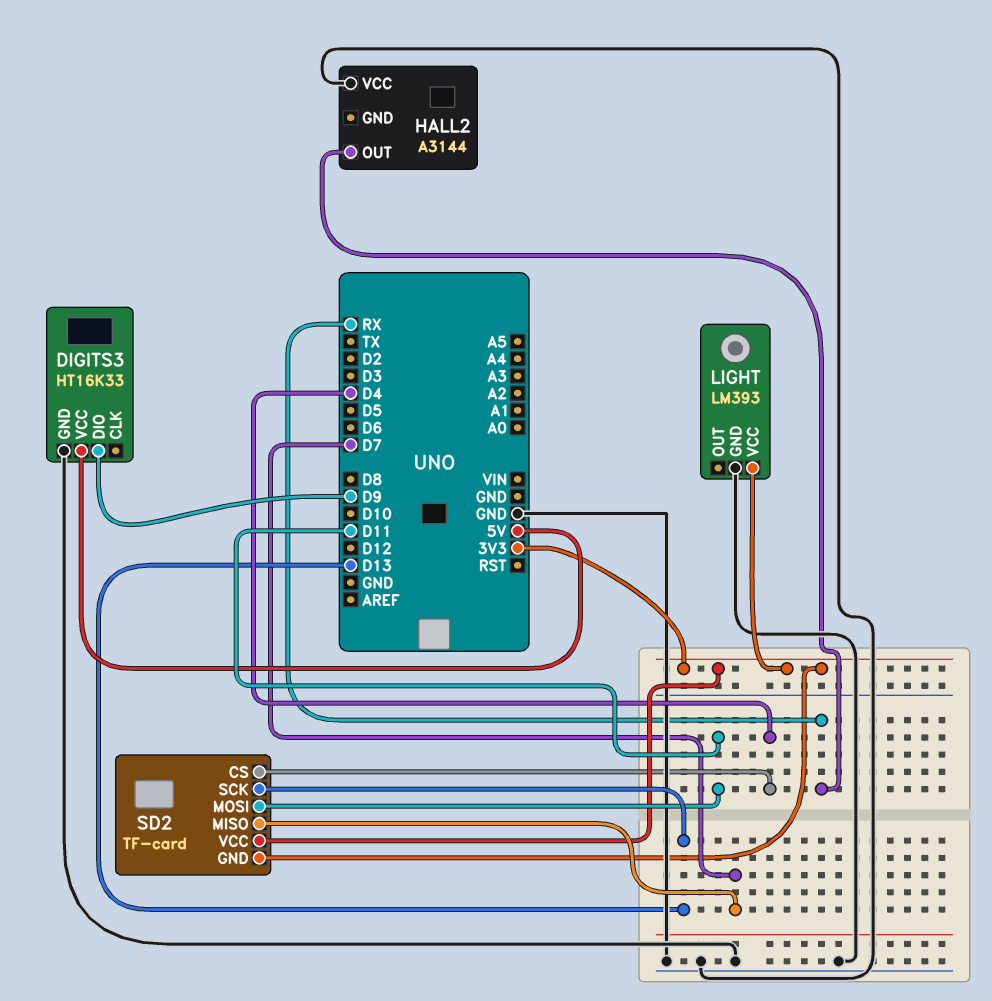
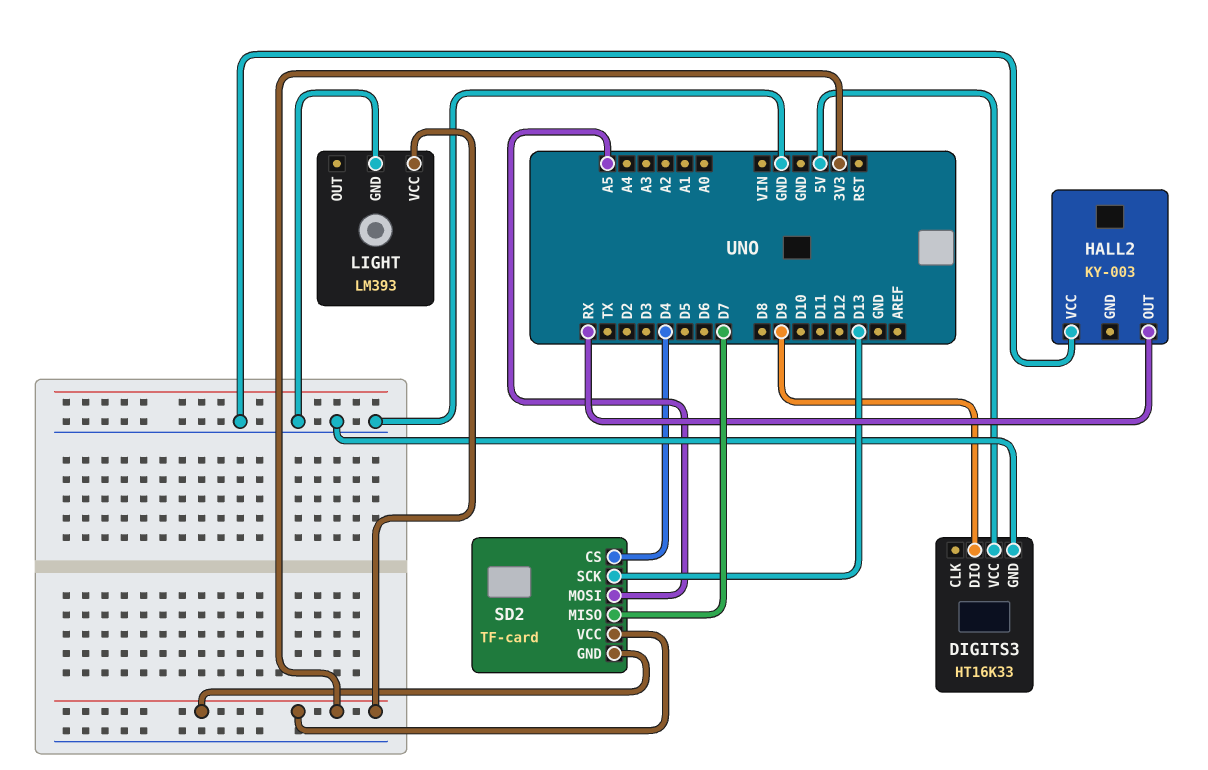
HALL2: A3144 -> KY-003
SD2 pin MOSI: D11 -> A5

